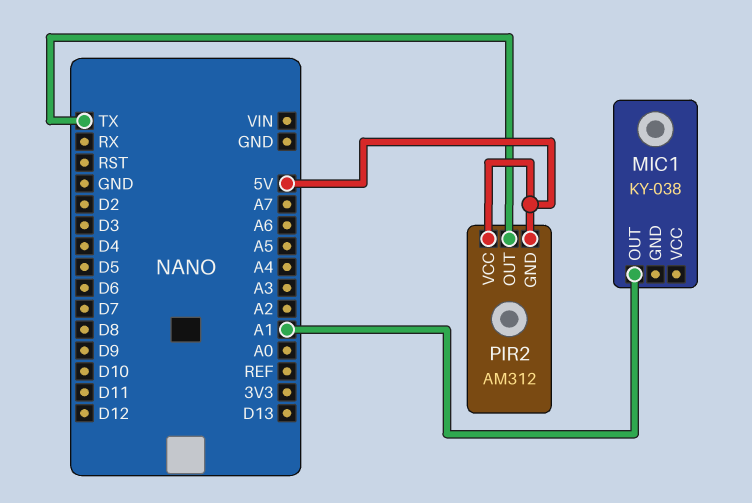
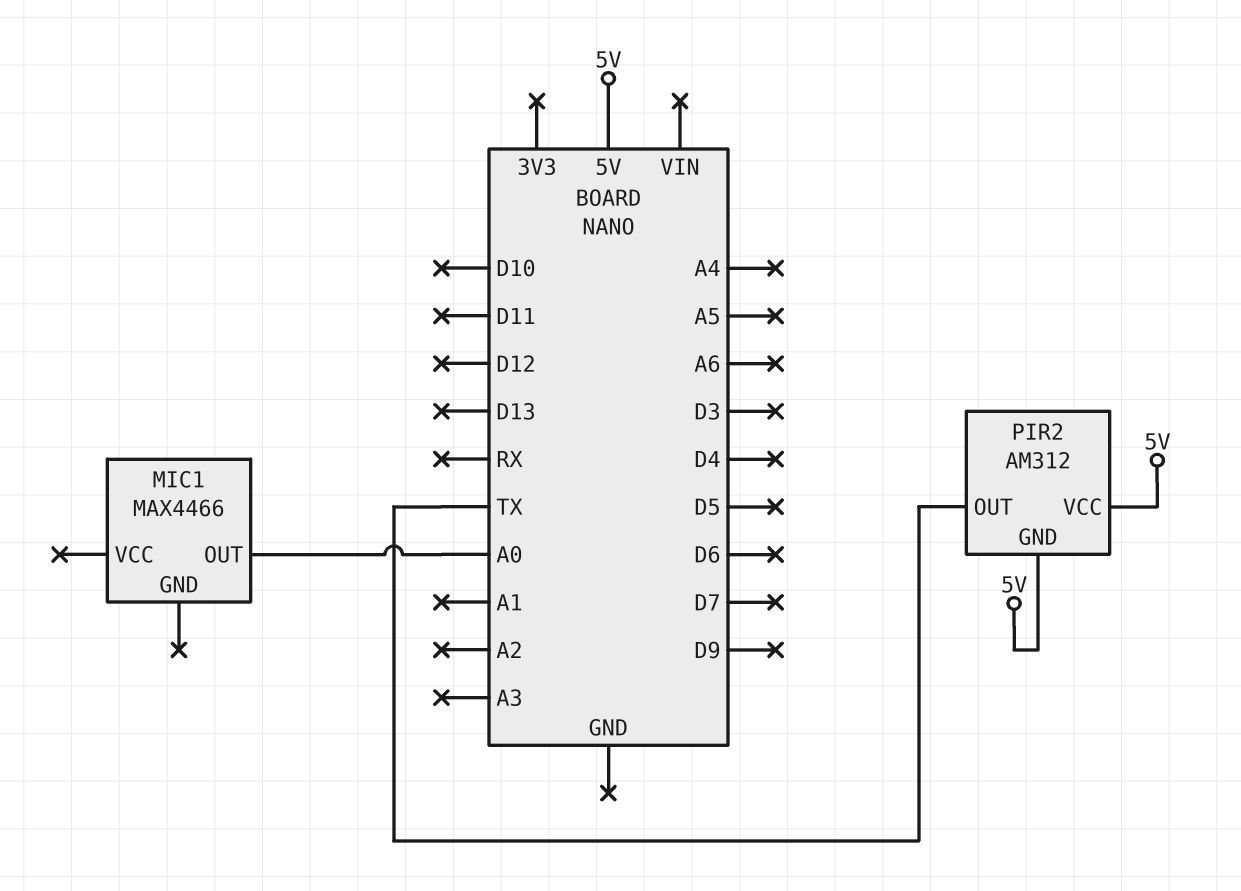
MIC1: KY-038 -> MAX4466
MIC1 pin OUT: A1 -> A0

